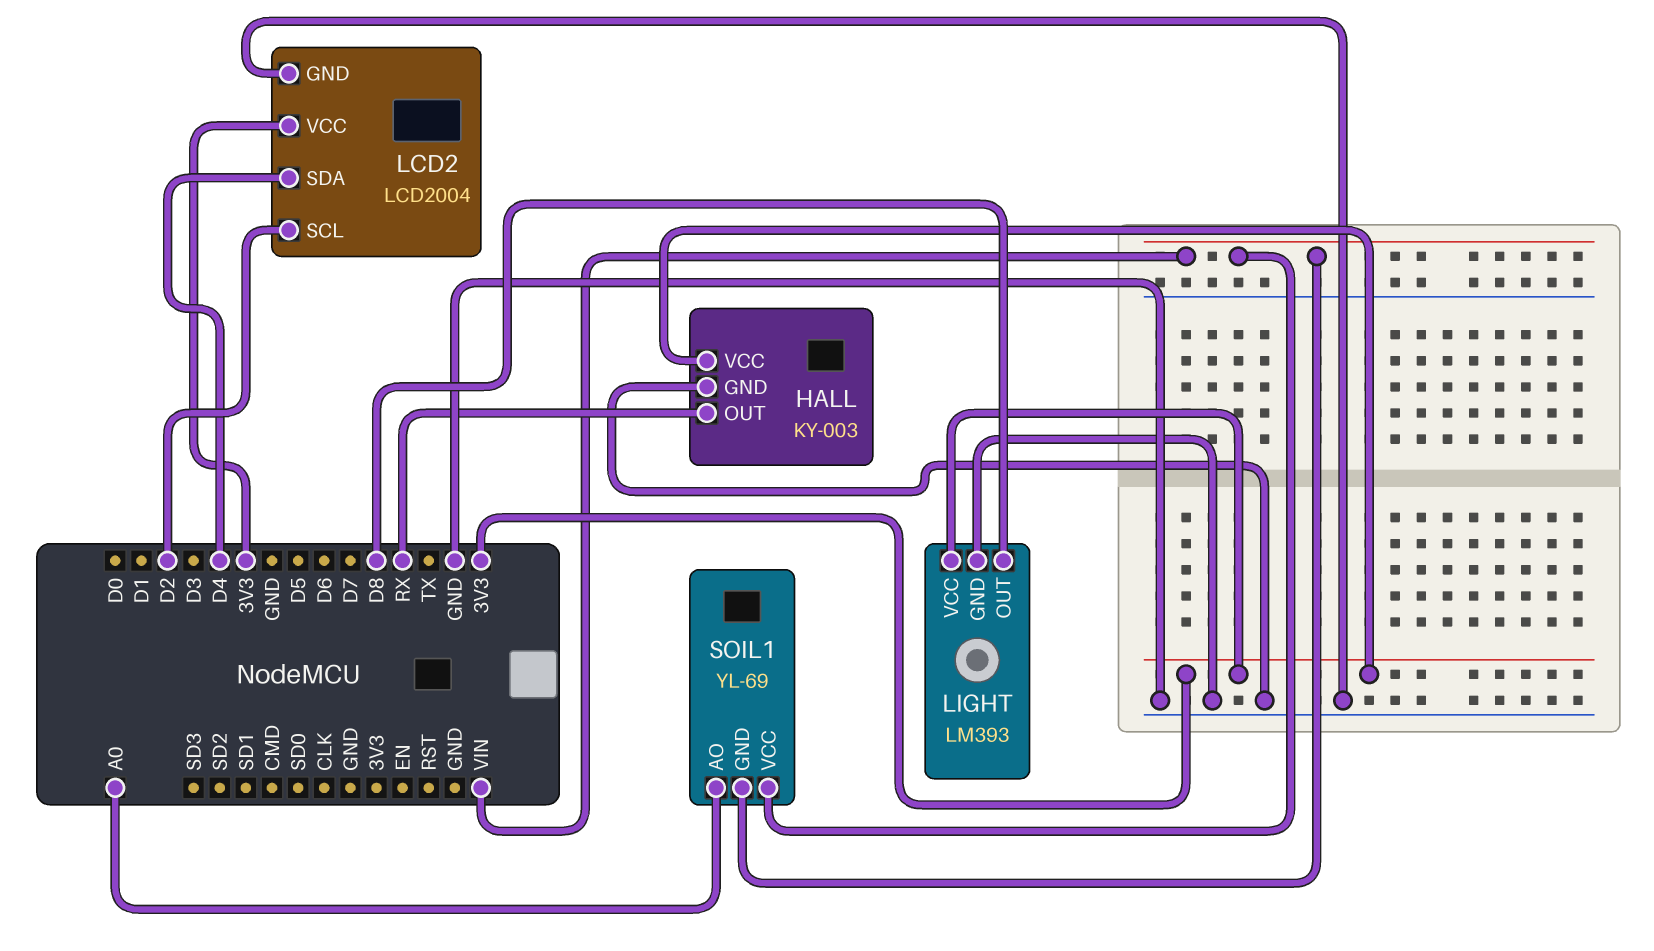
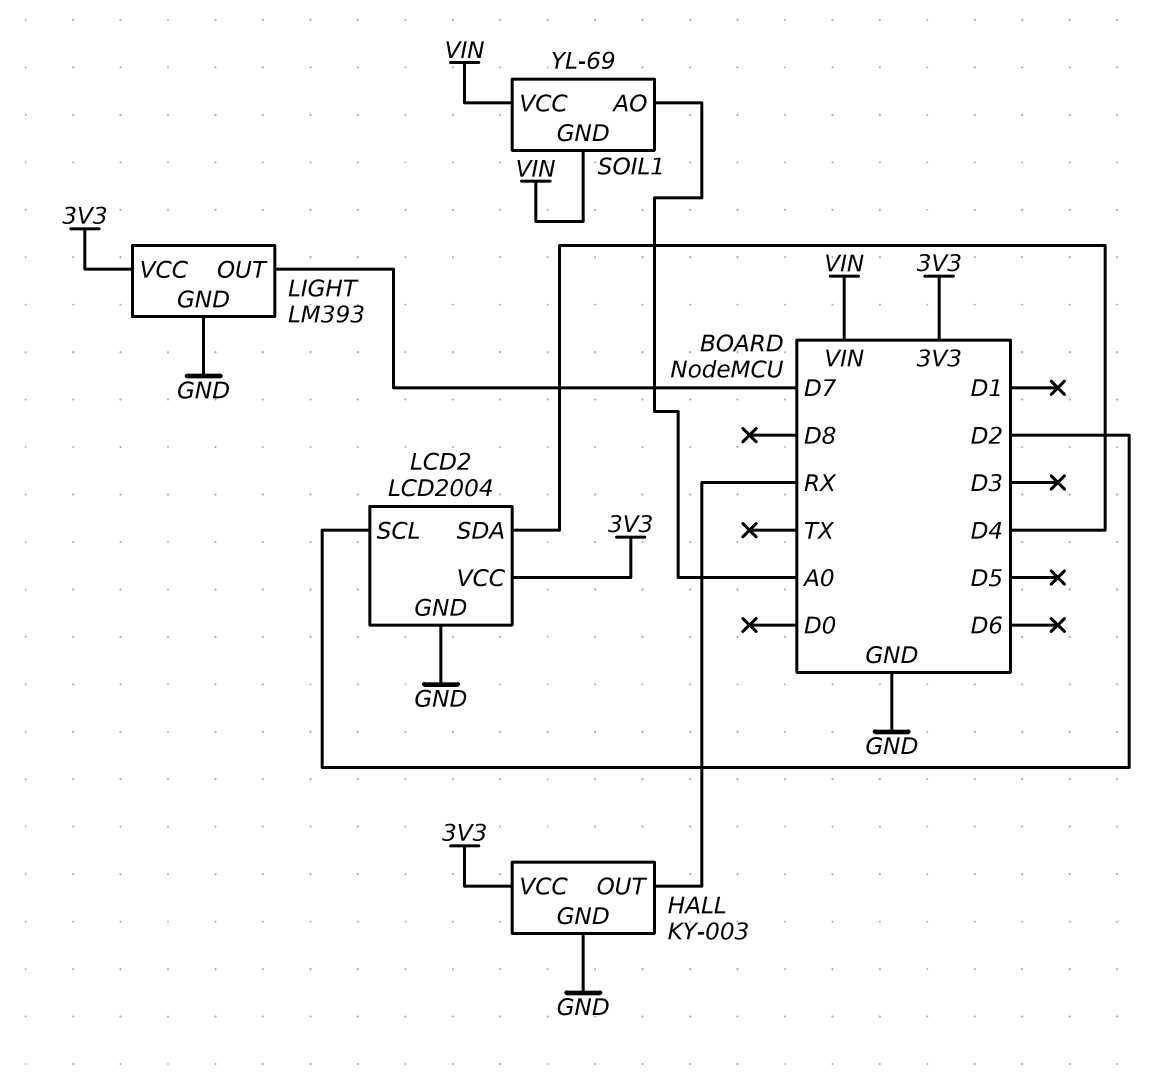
LIGHT pin OUT: D8 -> D7

